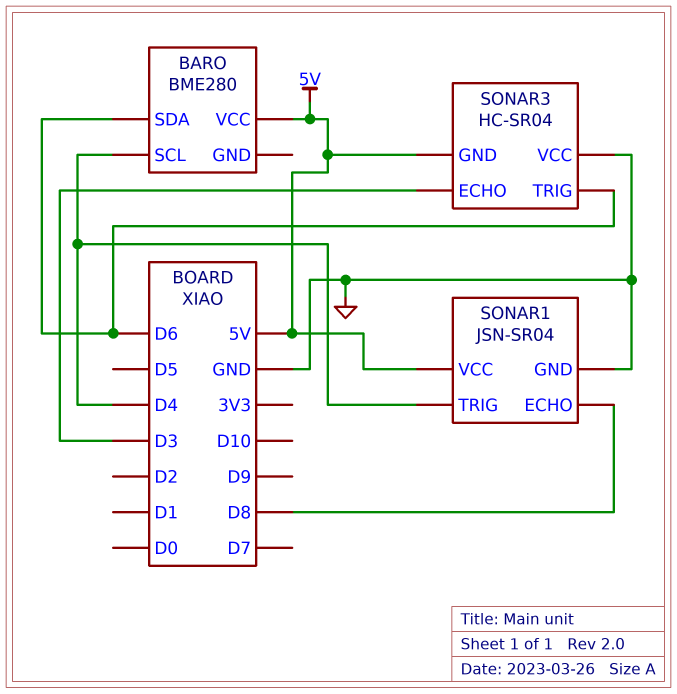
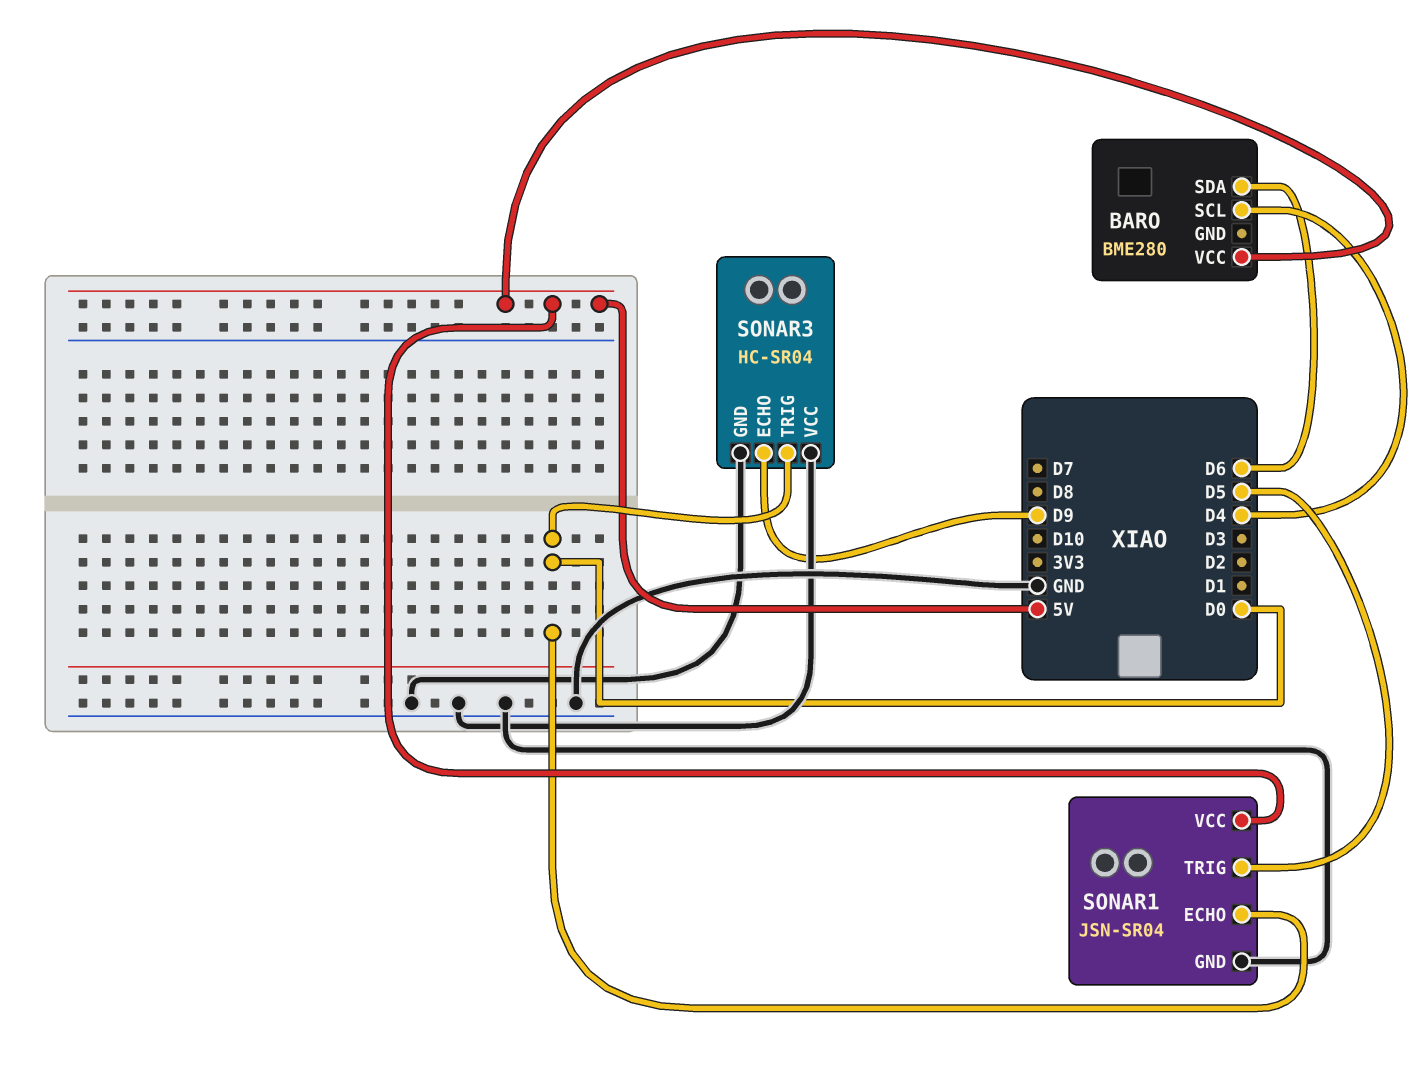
SONAR1 pin ECHO: D8 -> D0
SONAR1 pin TRIG: D4 -> D5
SONAR3 pin ECHO: D3 -> D9
SONAR3 pin GND: 5V -> GND
SONAR3 pin TRIG: D6 -> D0

